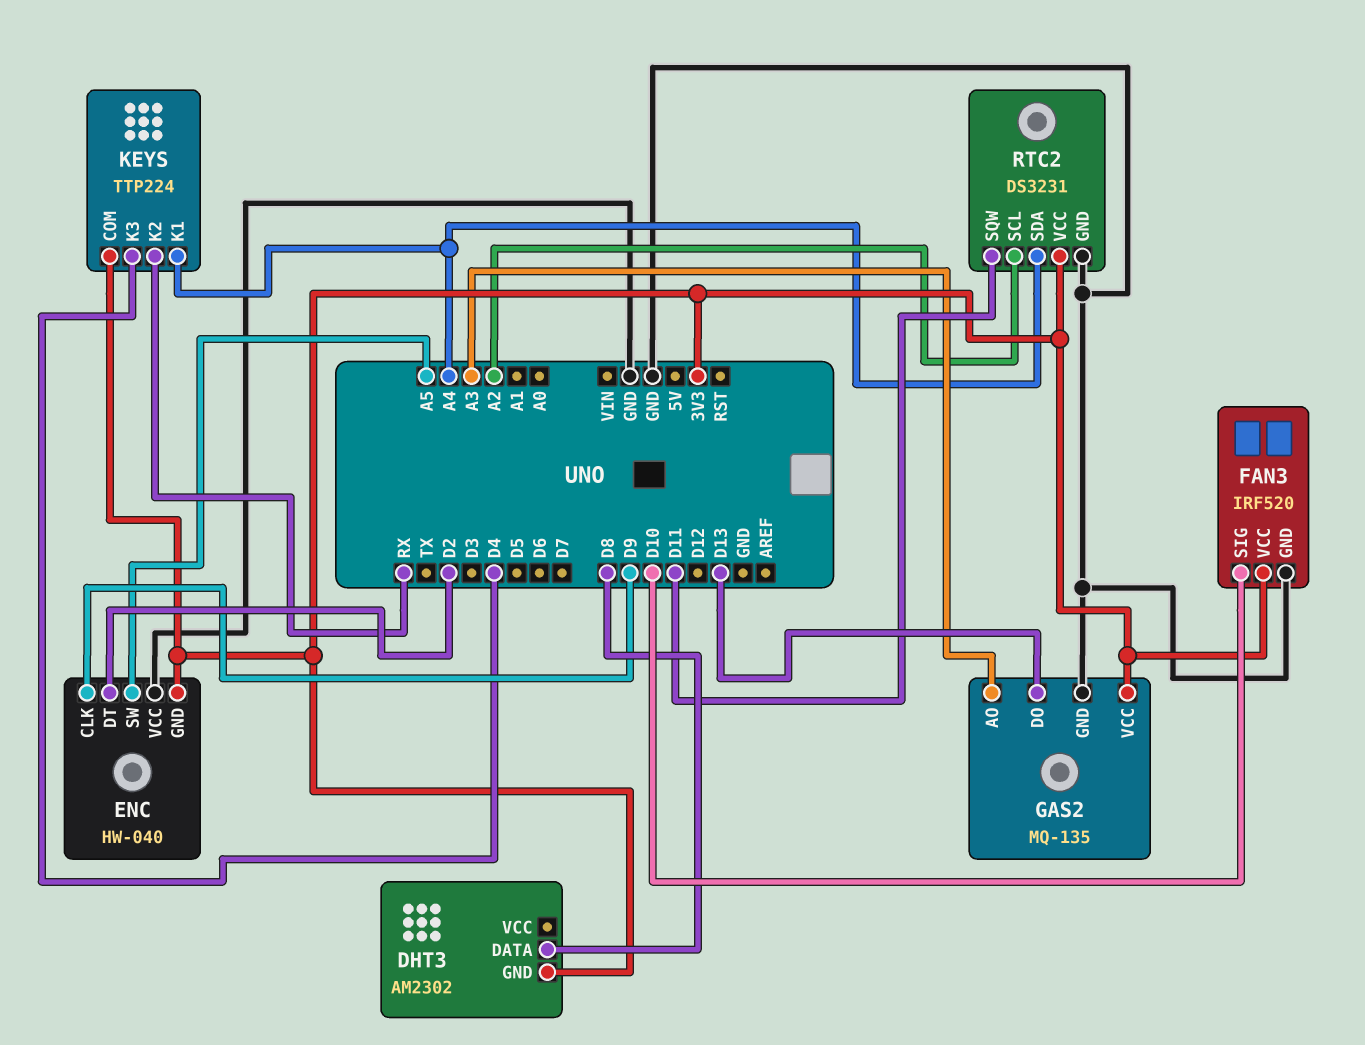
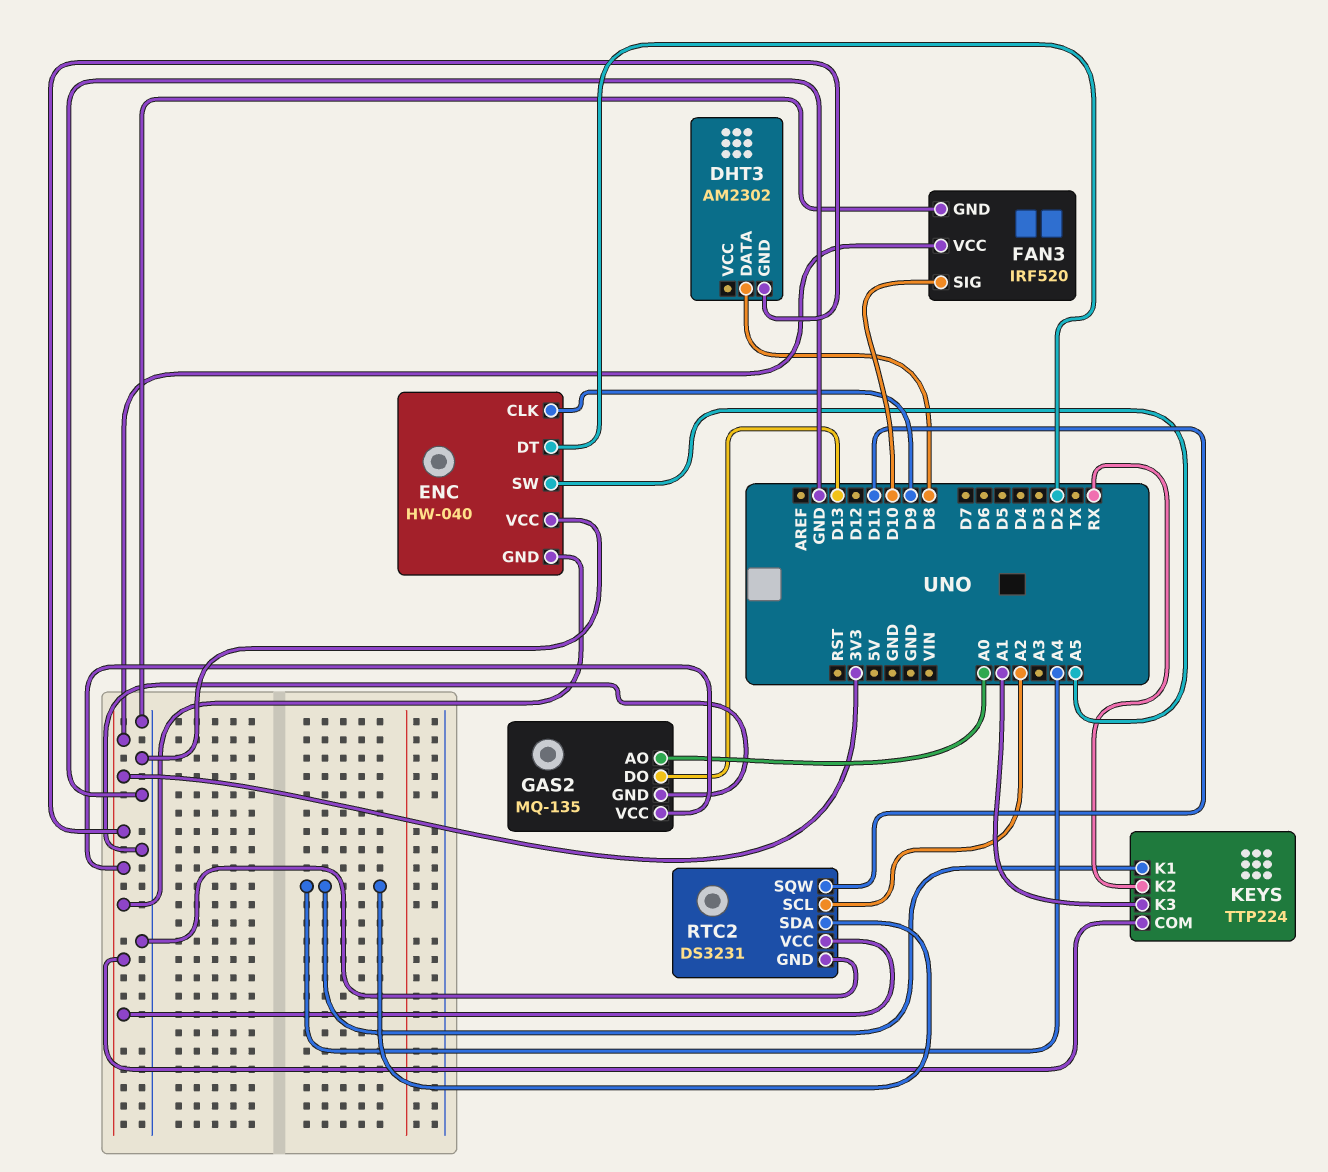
GAS2 pin AO: A3 -> A0
KEYS pin K3: D4 -> A1

